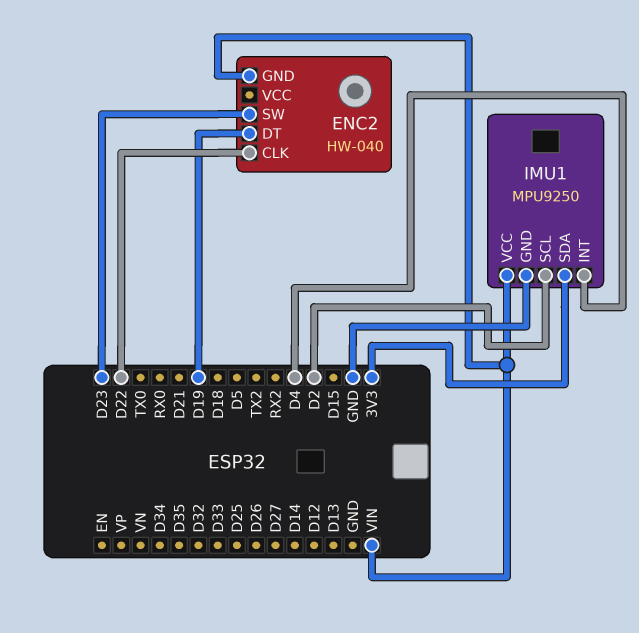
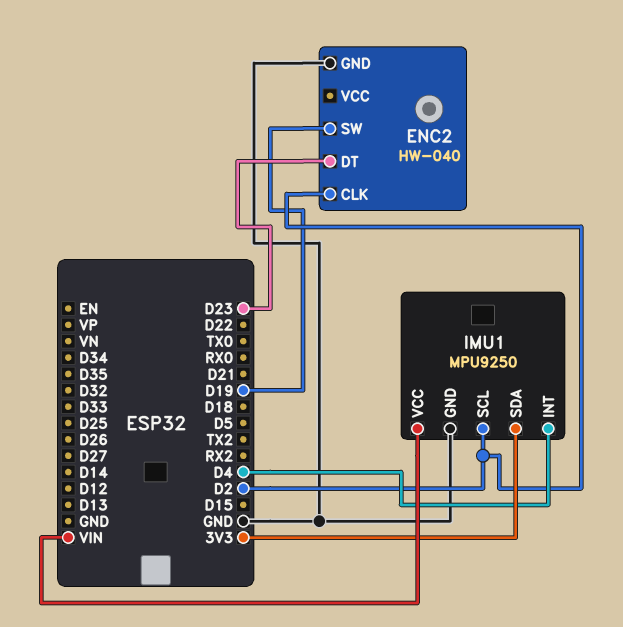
ENC2 pin CLK: D22 -> D2
ENC2 pin DT: D19 -> D23
ENC2 pin GND: VIN -> GND
ENC2 pin SW: D23 -> D19

